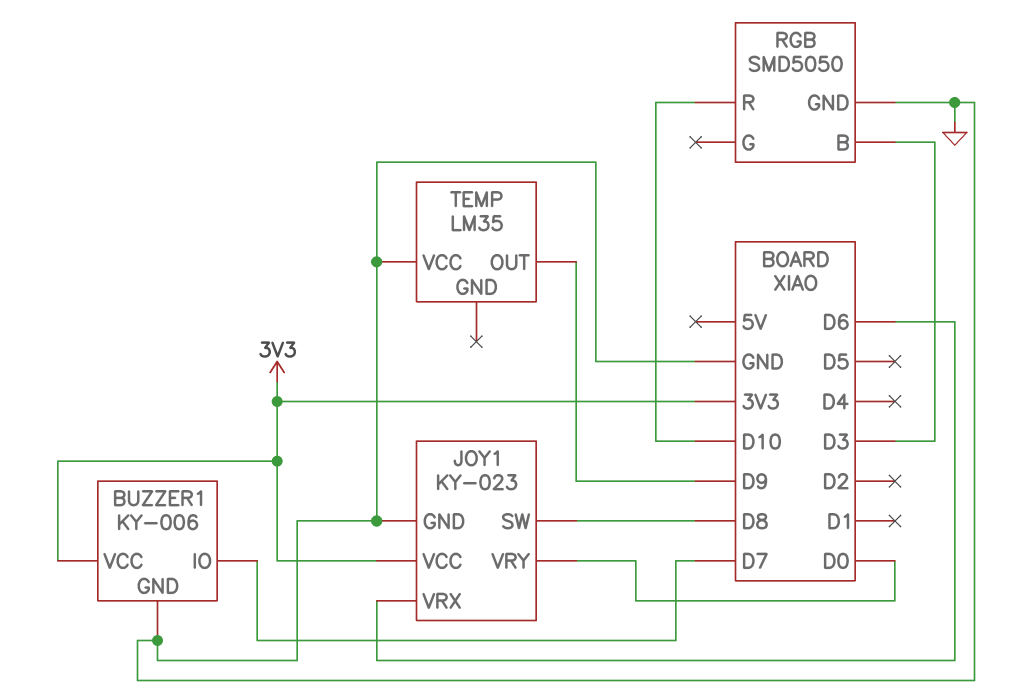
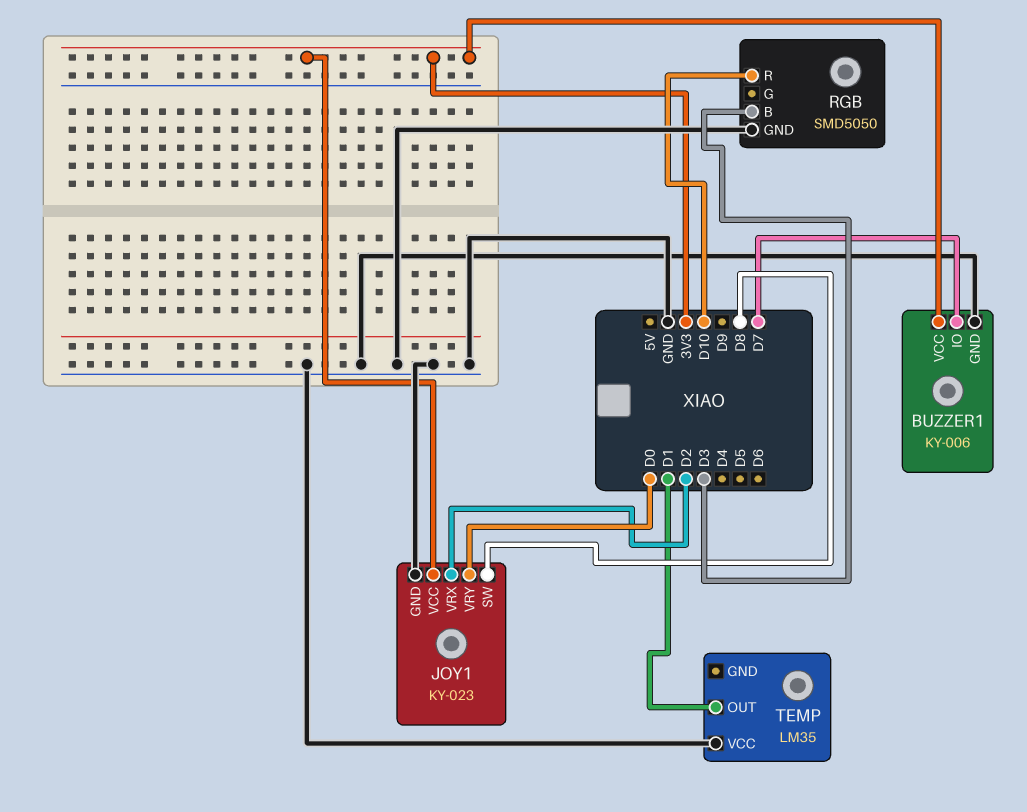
JOY1 pin VRX: D6 -> D2
TEMP pin OUT: D9 -> D1

